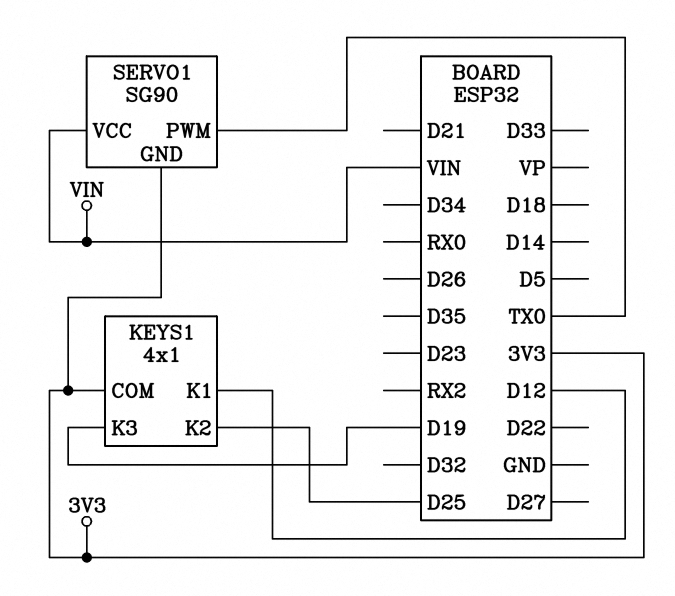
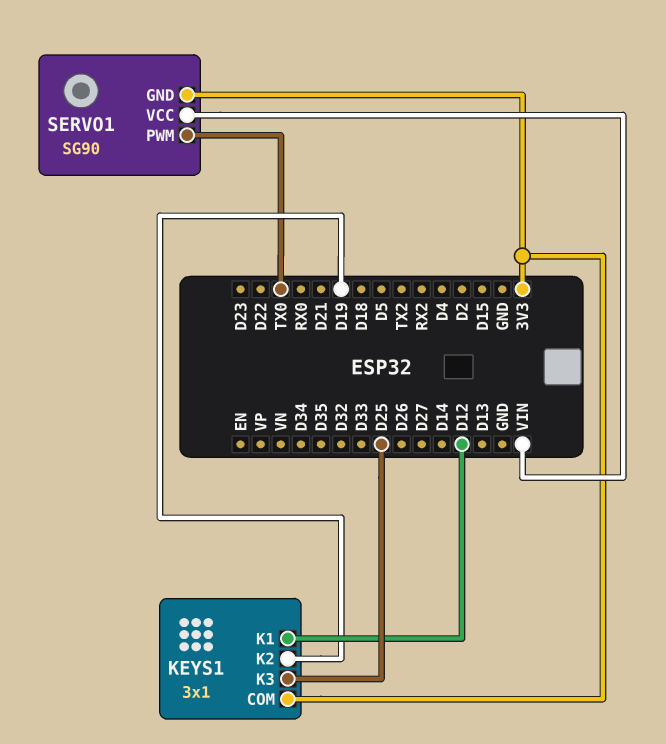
KEYS1: 4x1 -> 3x1
KEYS1 pin K2: D25 -> D19
KEYS1 pin K3: D19 -> D25

